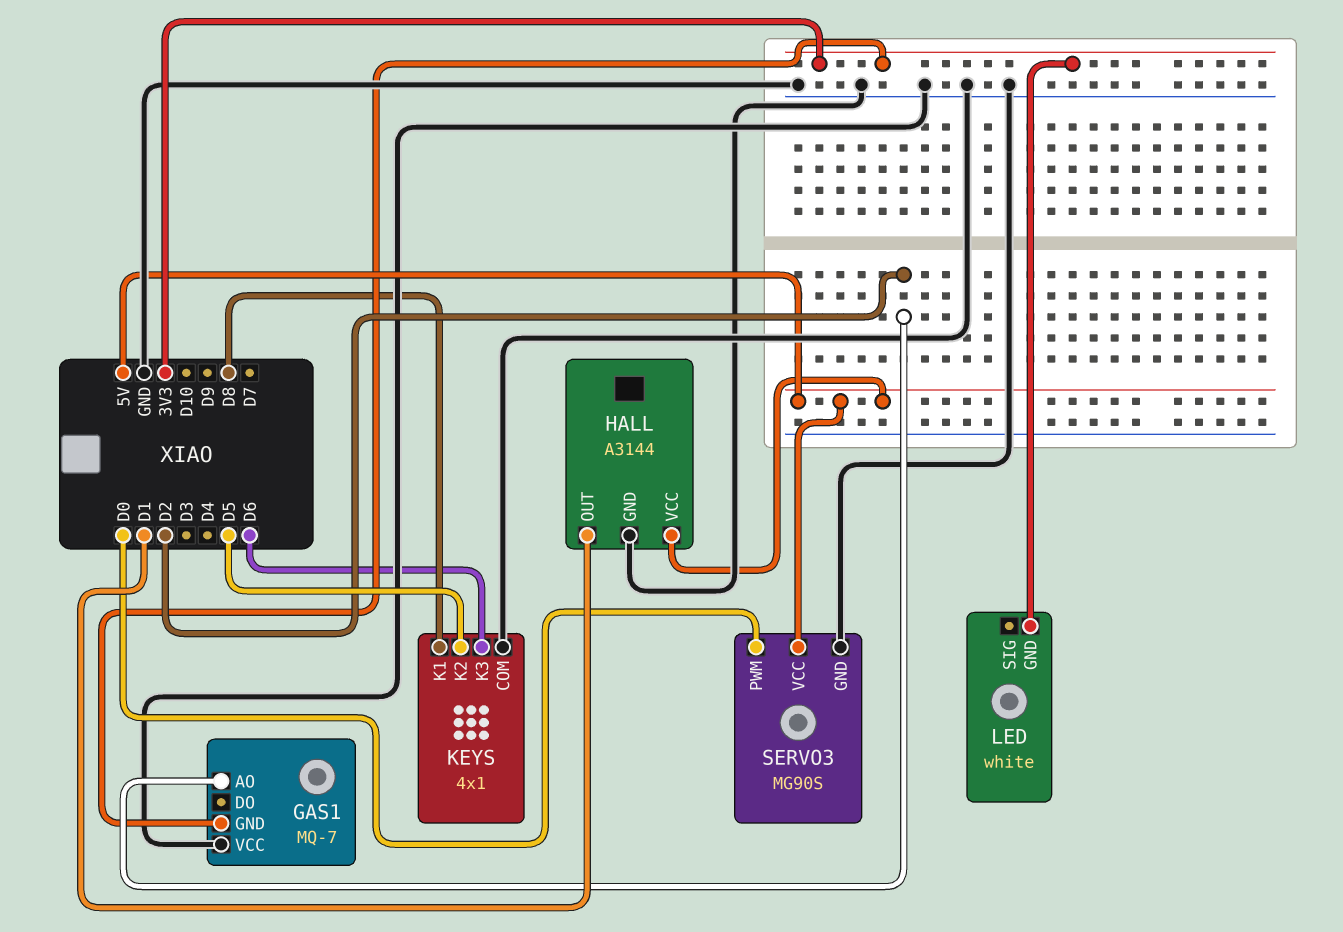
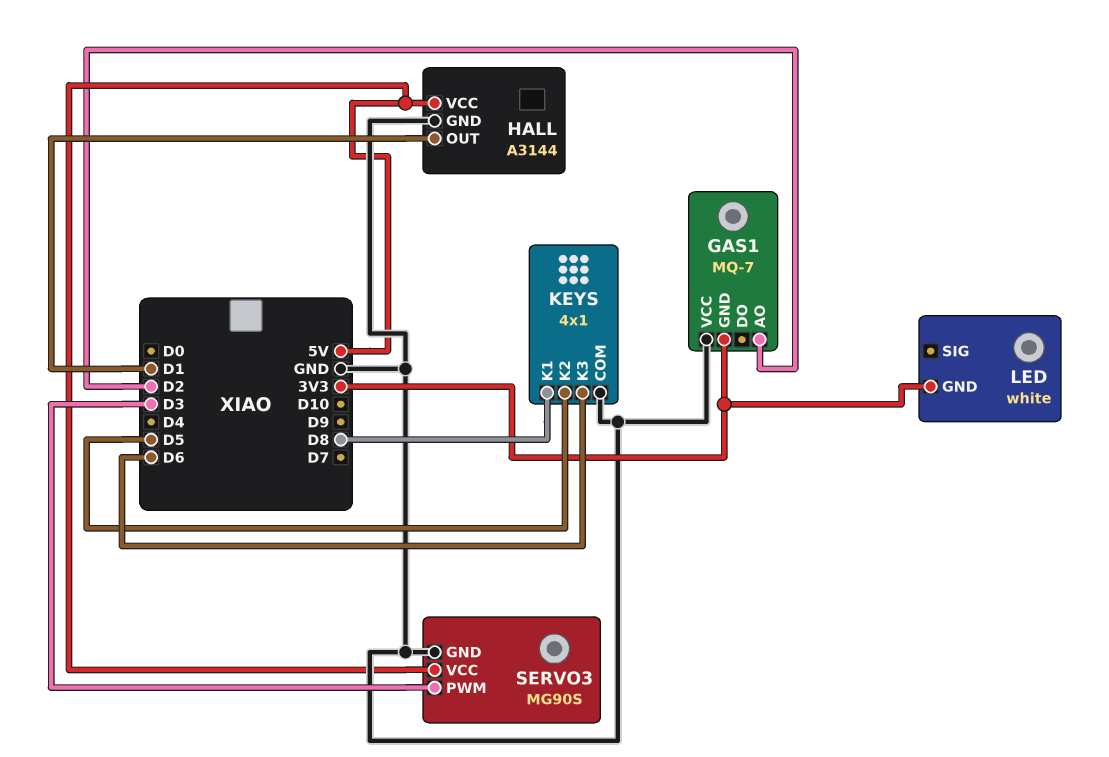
SERVO3 pin PWM: D0 -> D3

